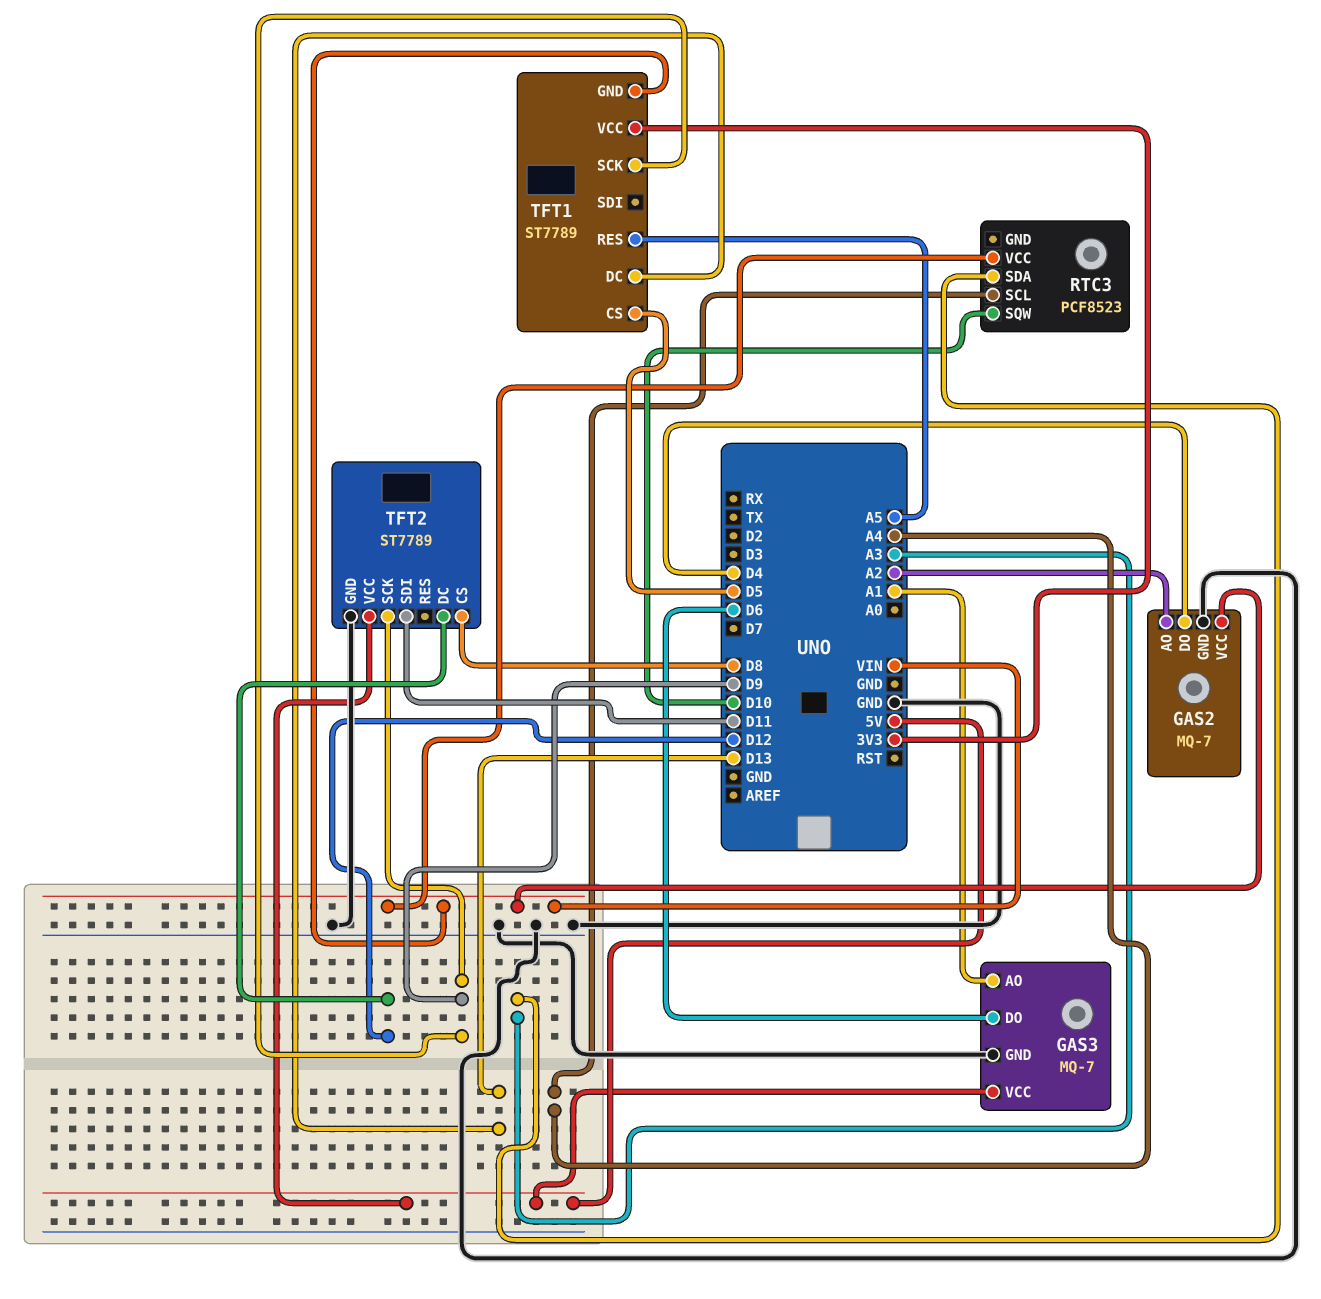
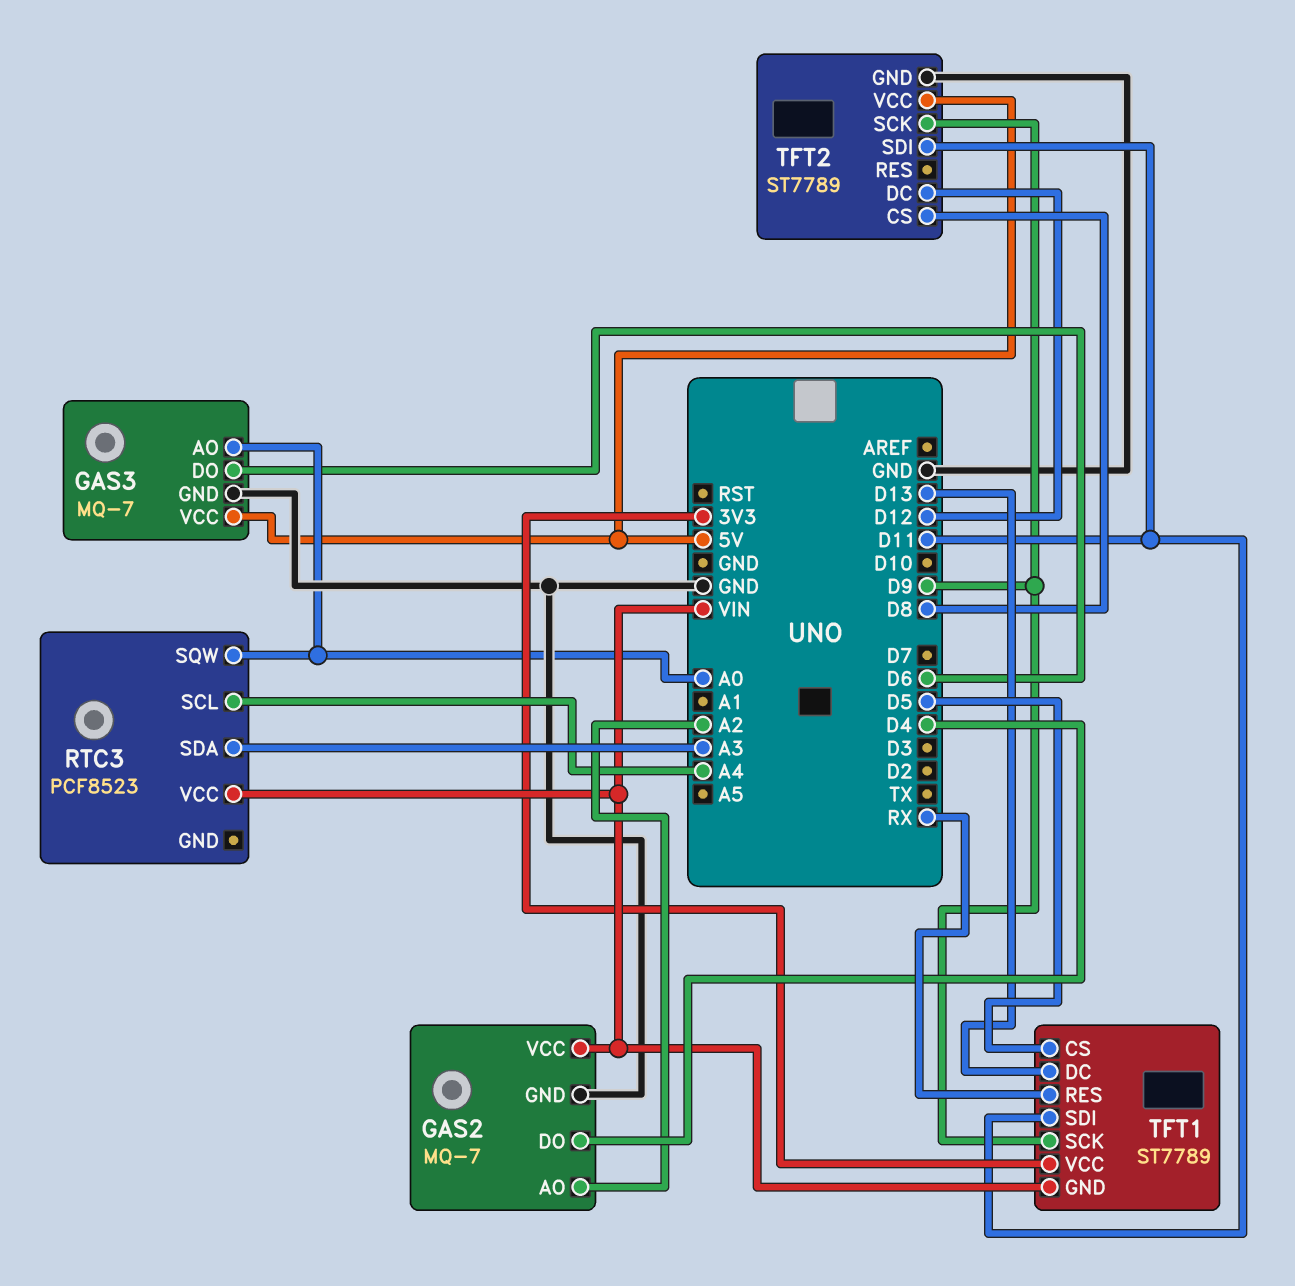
GAS3 pin AO: A1 -> A0
RTC3 pin SQW: D10 -> A0
TFT1 pin RES: A5 -> RX
TFT1 pin SDI: none -> D11

